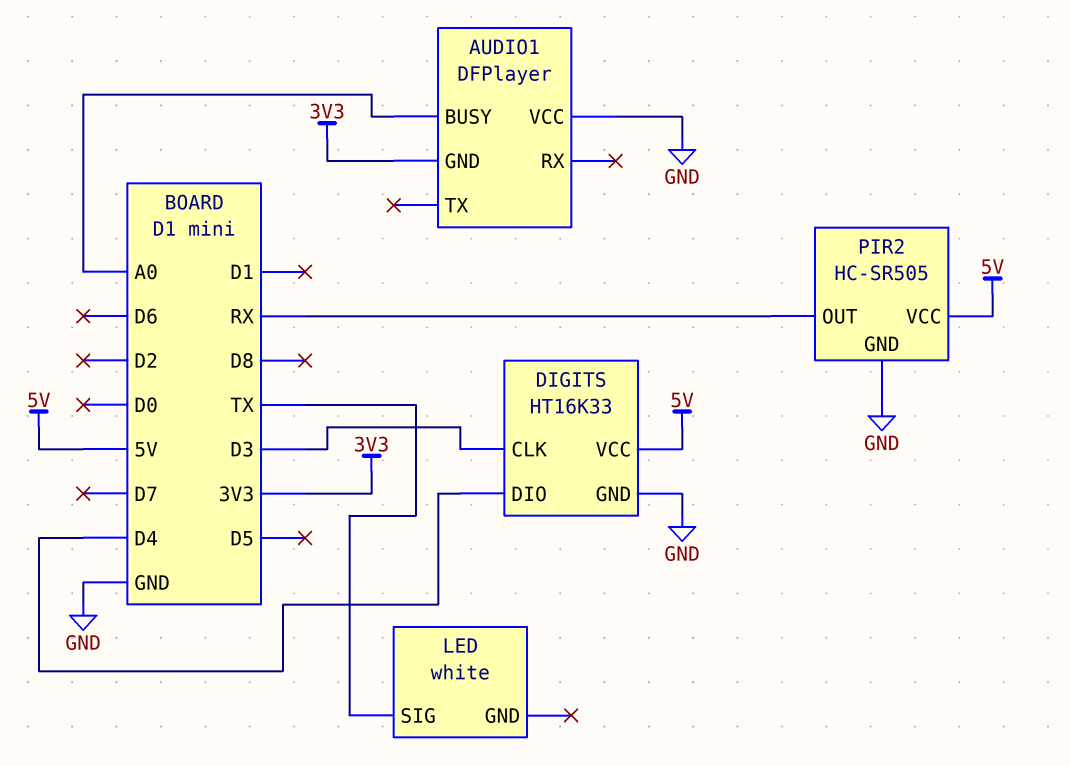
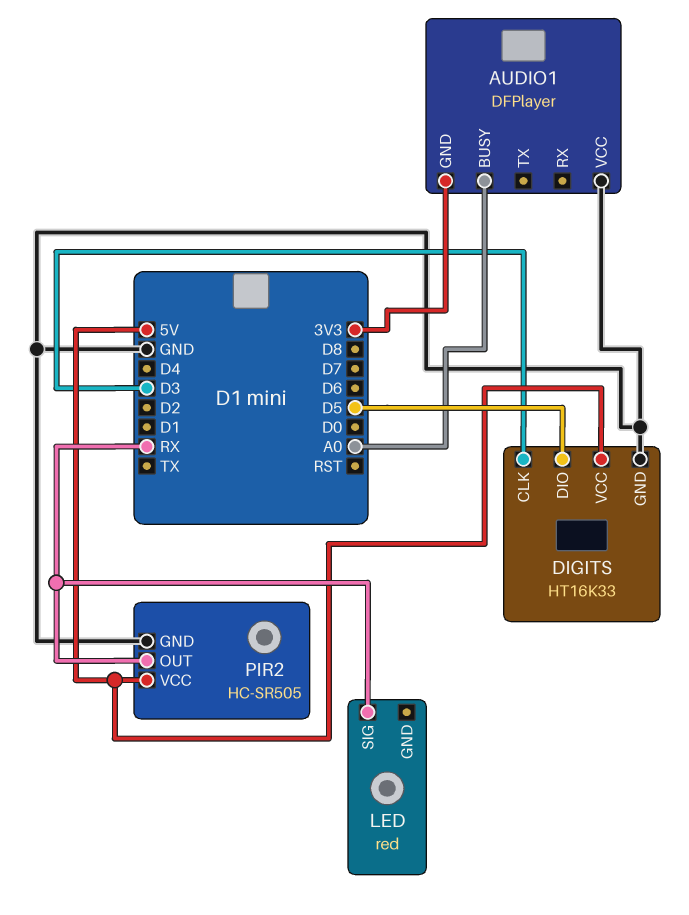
DIGITS pin DIO: D4 -> D5
LED: white -> red
LED pin SIG: TX -> RX

